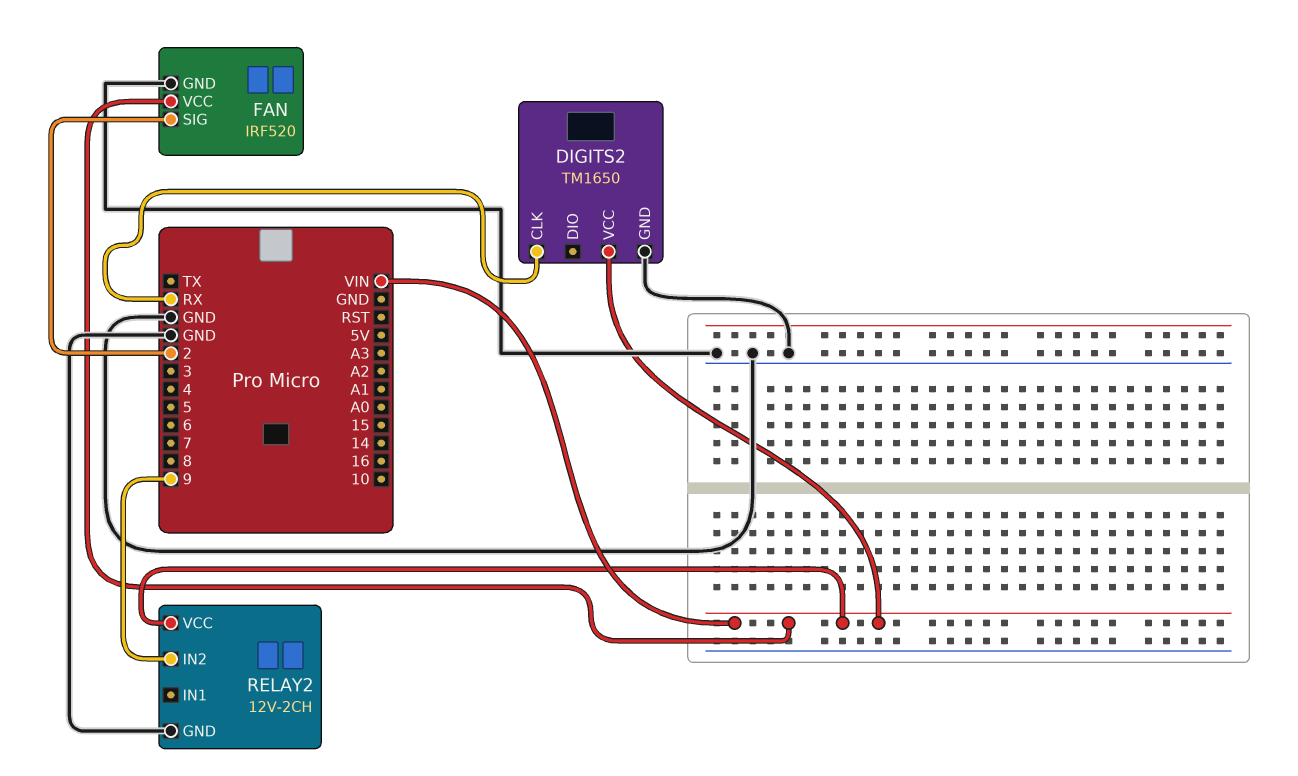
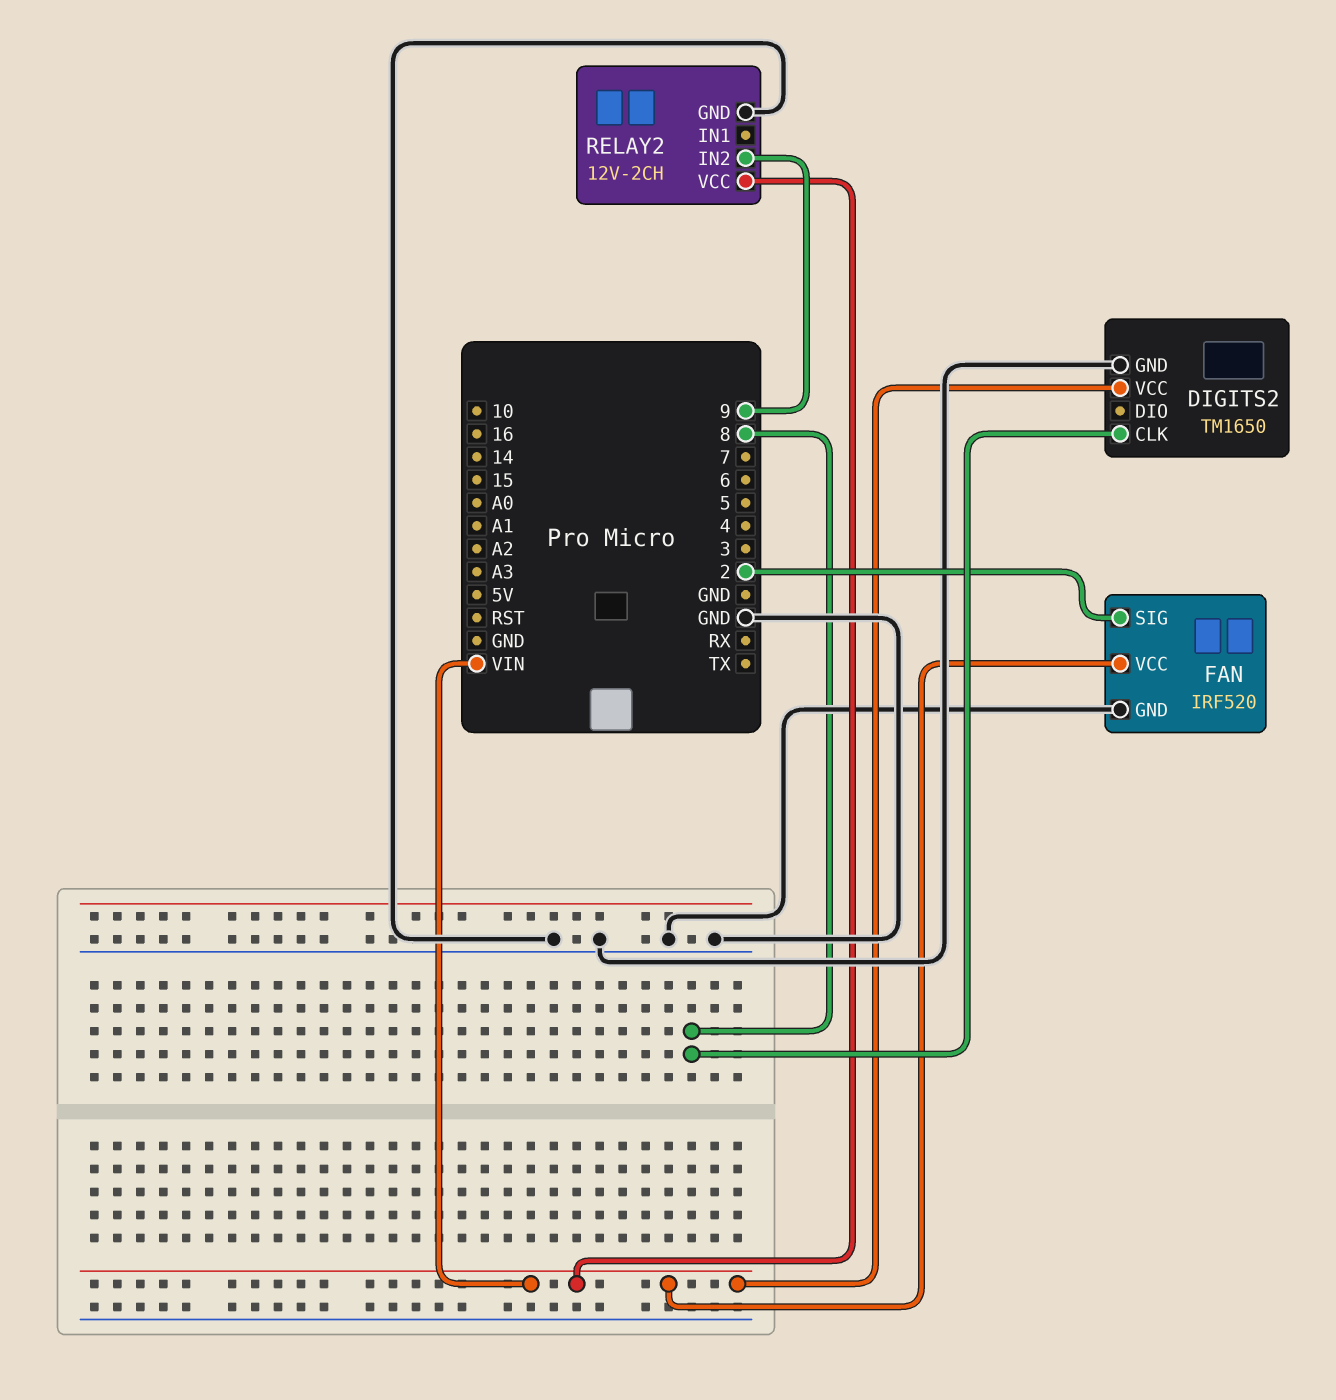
DIGITS2 pin CLK: RX -> 8

